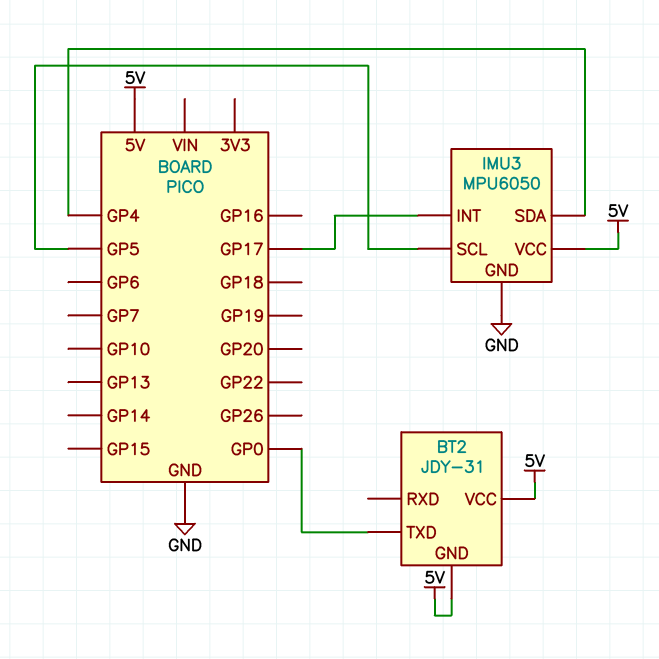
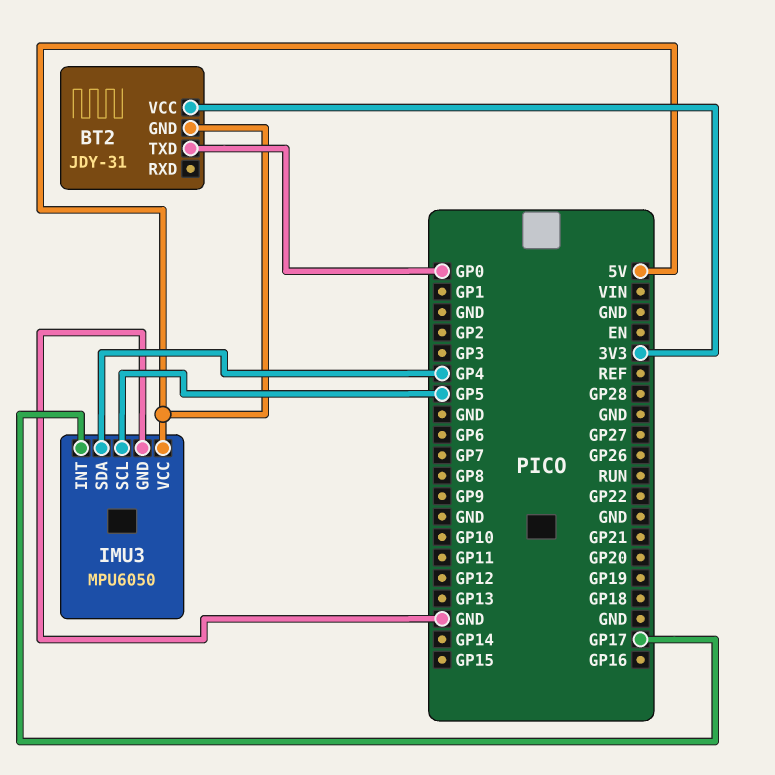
BT2 pin VCC: 5V -> 3V3

